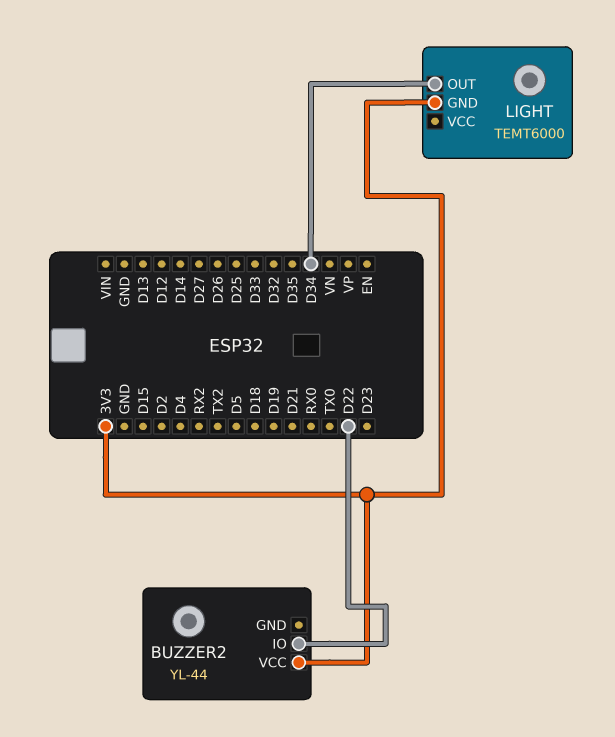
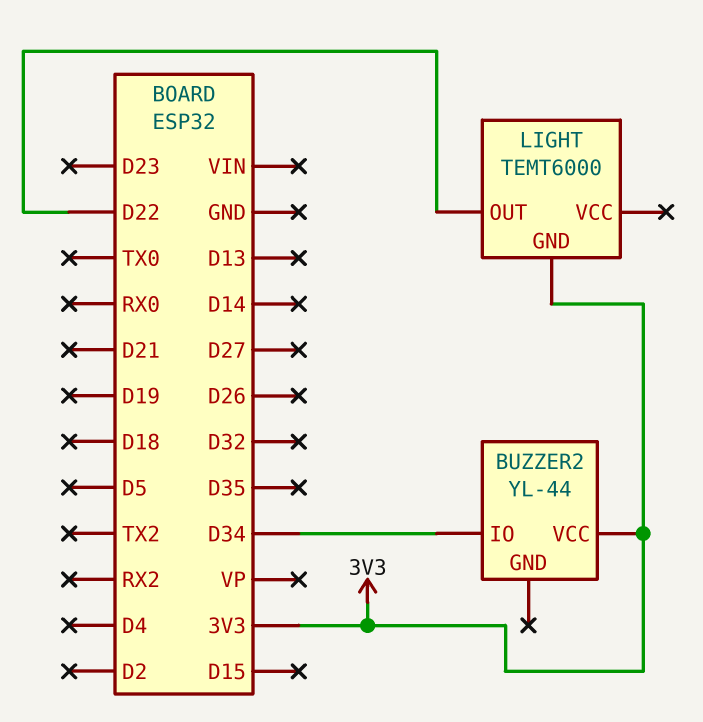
BUZZER2 pin IO: D22 -> D34
LIGHT pin OUT: D34 -> D22

